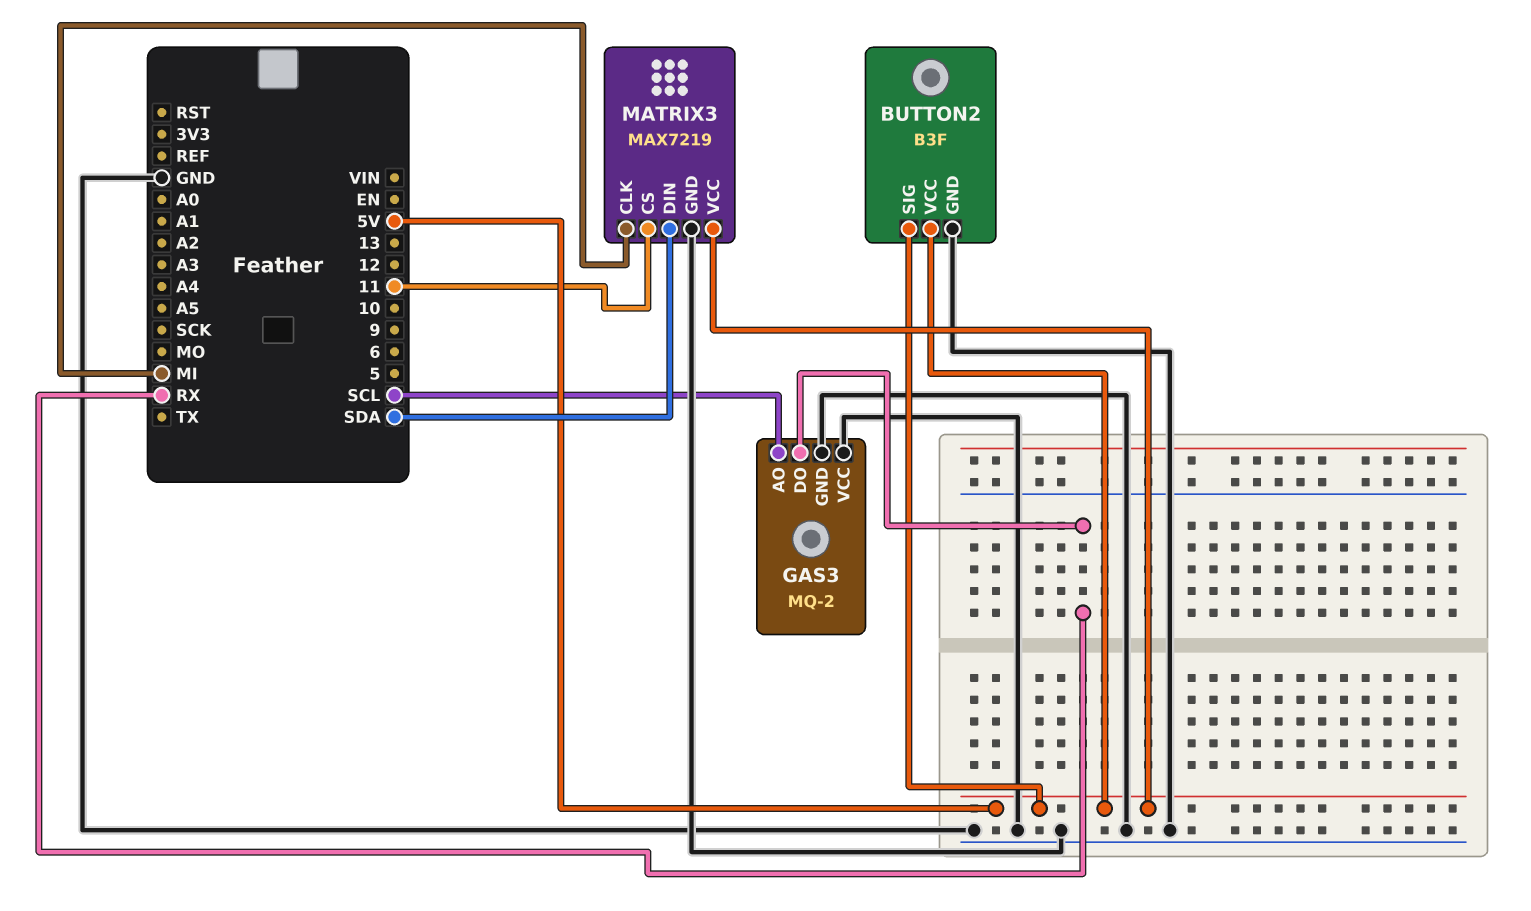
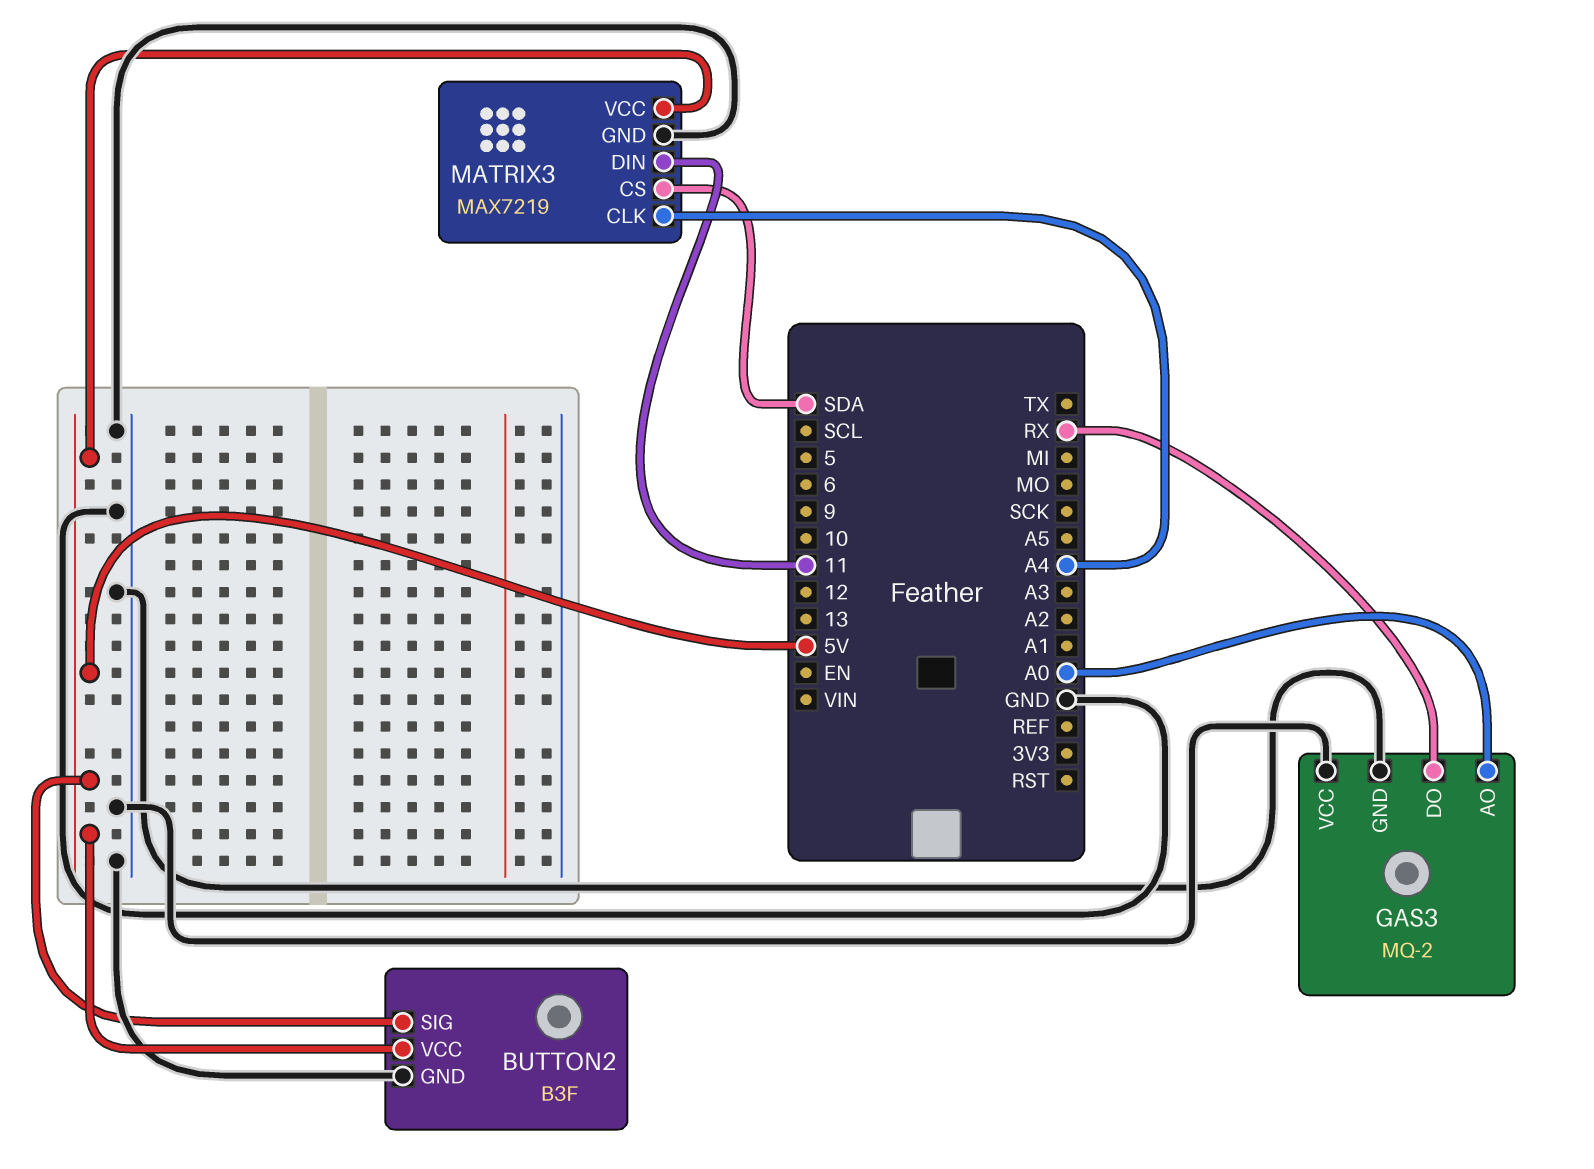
GAS3 pin AO: SCL -> A0
MATRIX3 pin CLK: MI -> A4
MATRIX3 pin CS: 11 -> SDA
MATRIX3 pin DIN: SDA -> 11

